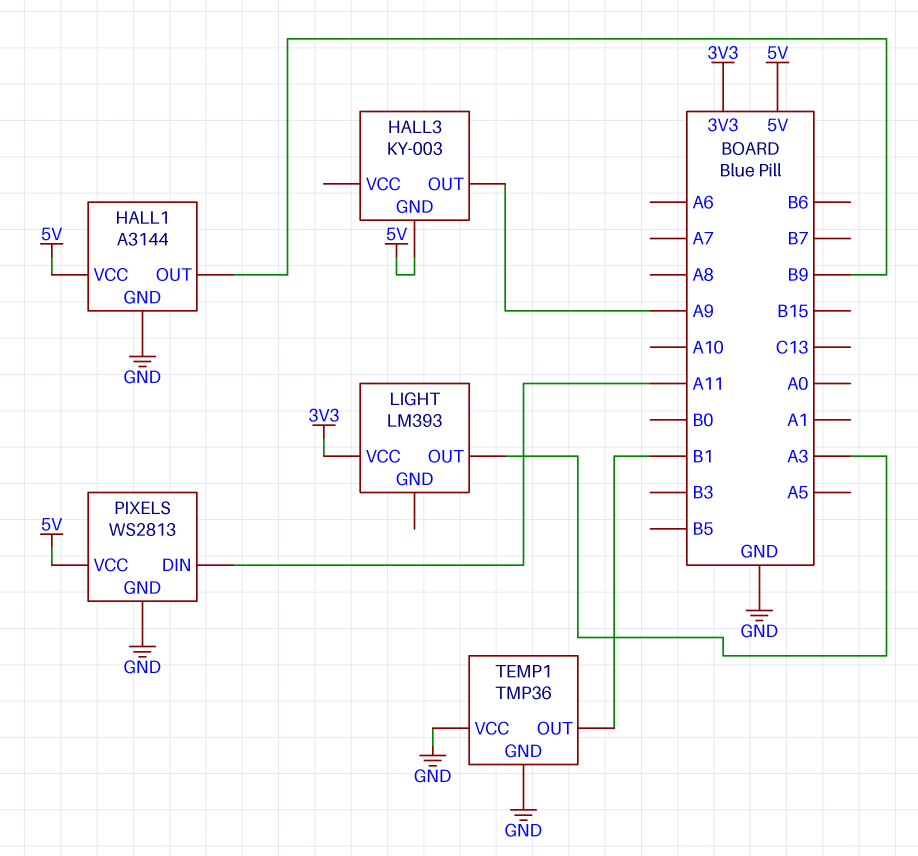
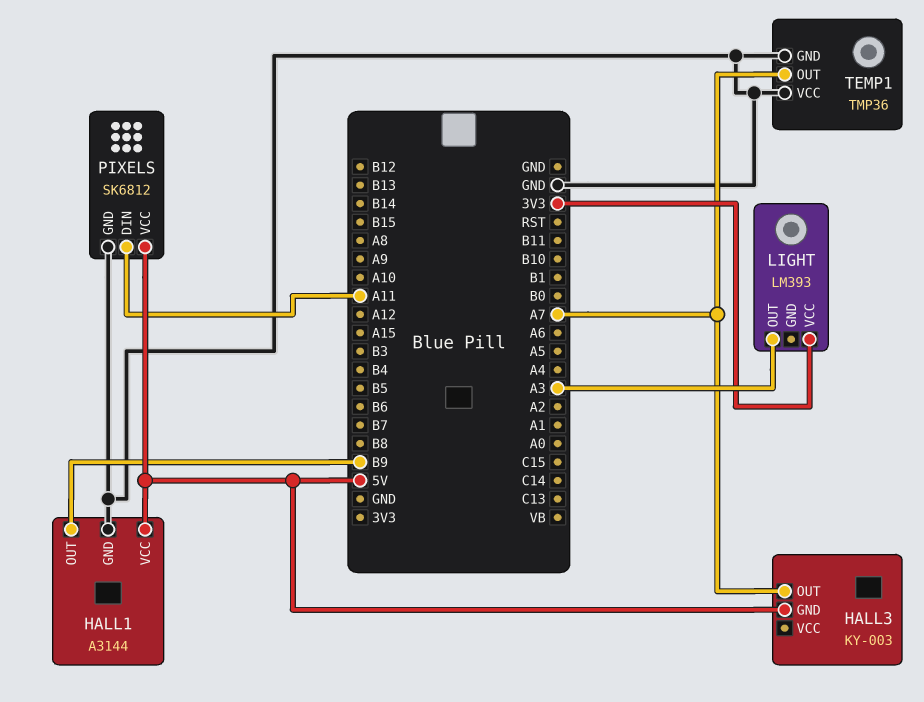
HALL3 pin OUT: A9 -> A7
PIXELS: WS2813 -> SK6812
TEMP1 pin OUT: B1 -> A7

